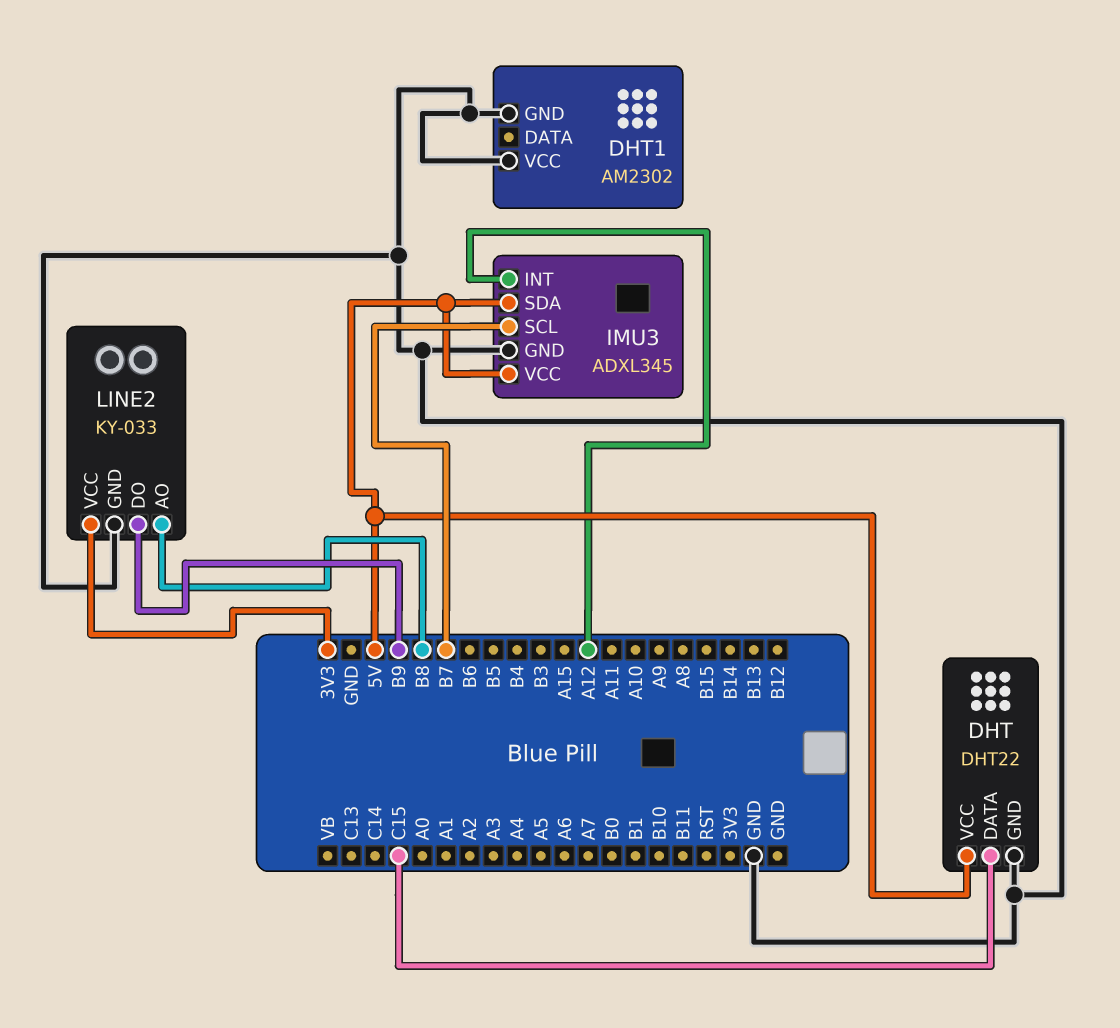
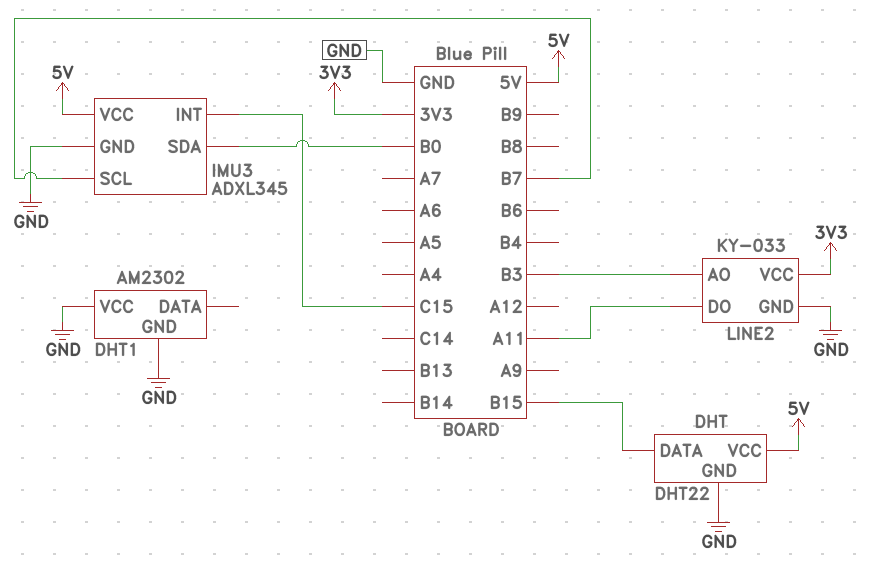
DHT pin DATA: C15 -> B15
IMU3 pin INT: A12 -> C15
IMU3 pin SDA: 5V -> B0
LINE2 pin AO: B8 -> B3
LINE2 pin DO: B9 -> A11

